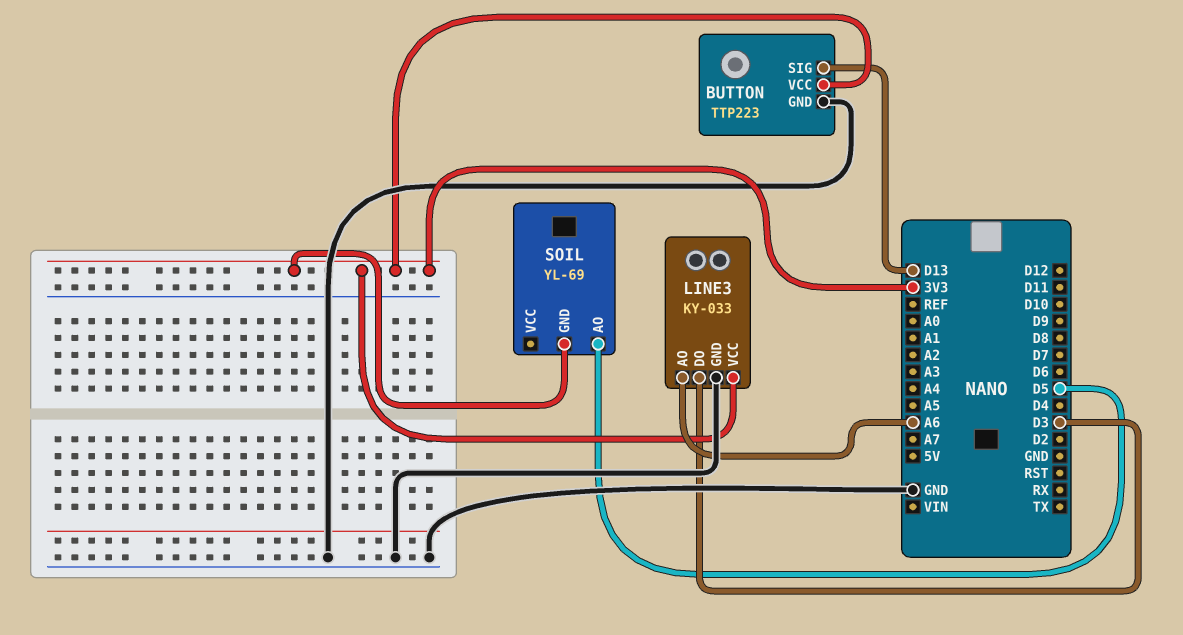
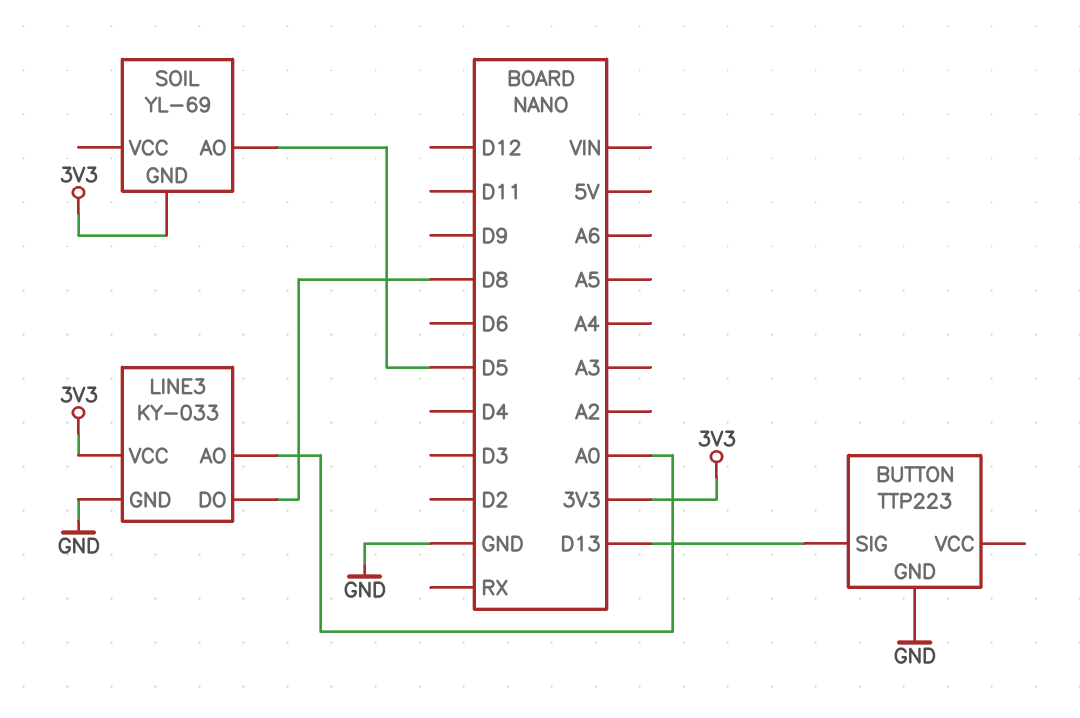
BUTTON pin VCC: 3V3 -> none
LINE3 pin AO: A6 -> A0
LINE3 pin DO: D3 -> D8

